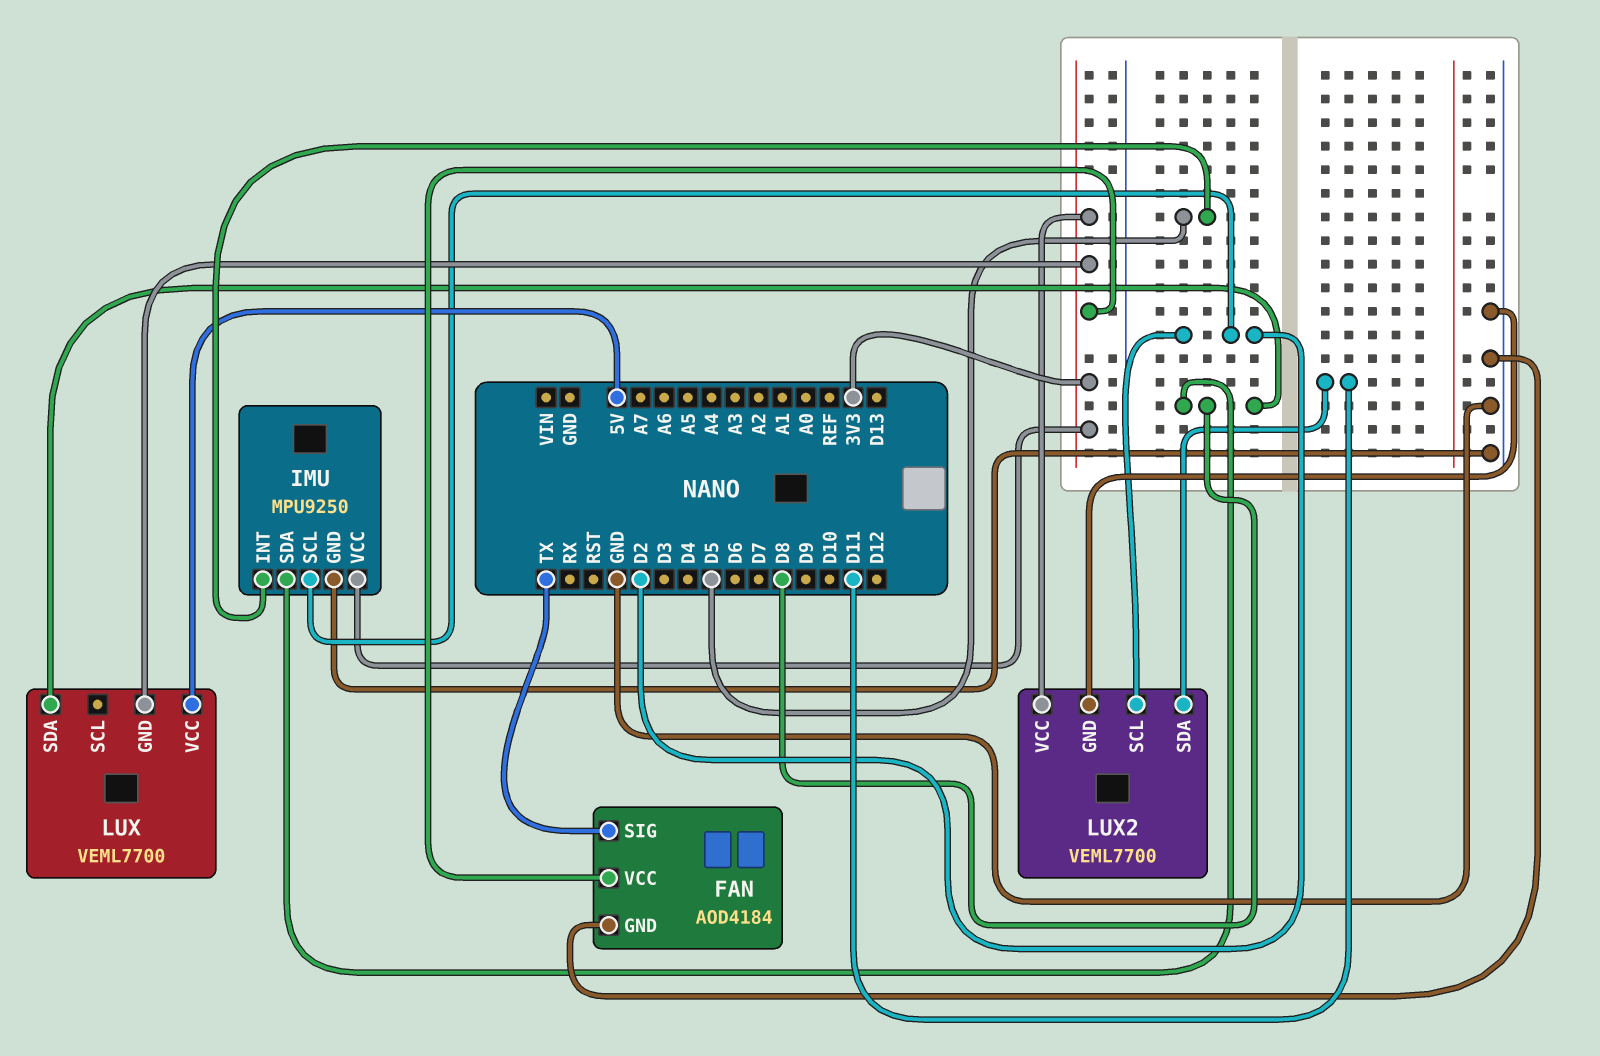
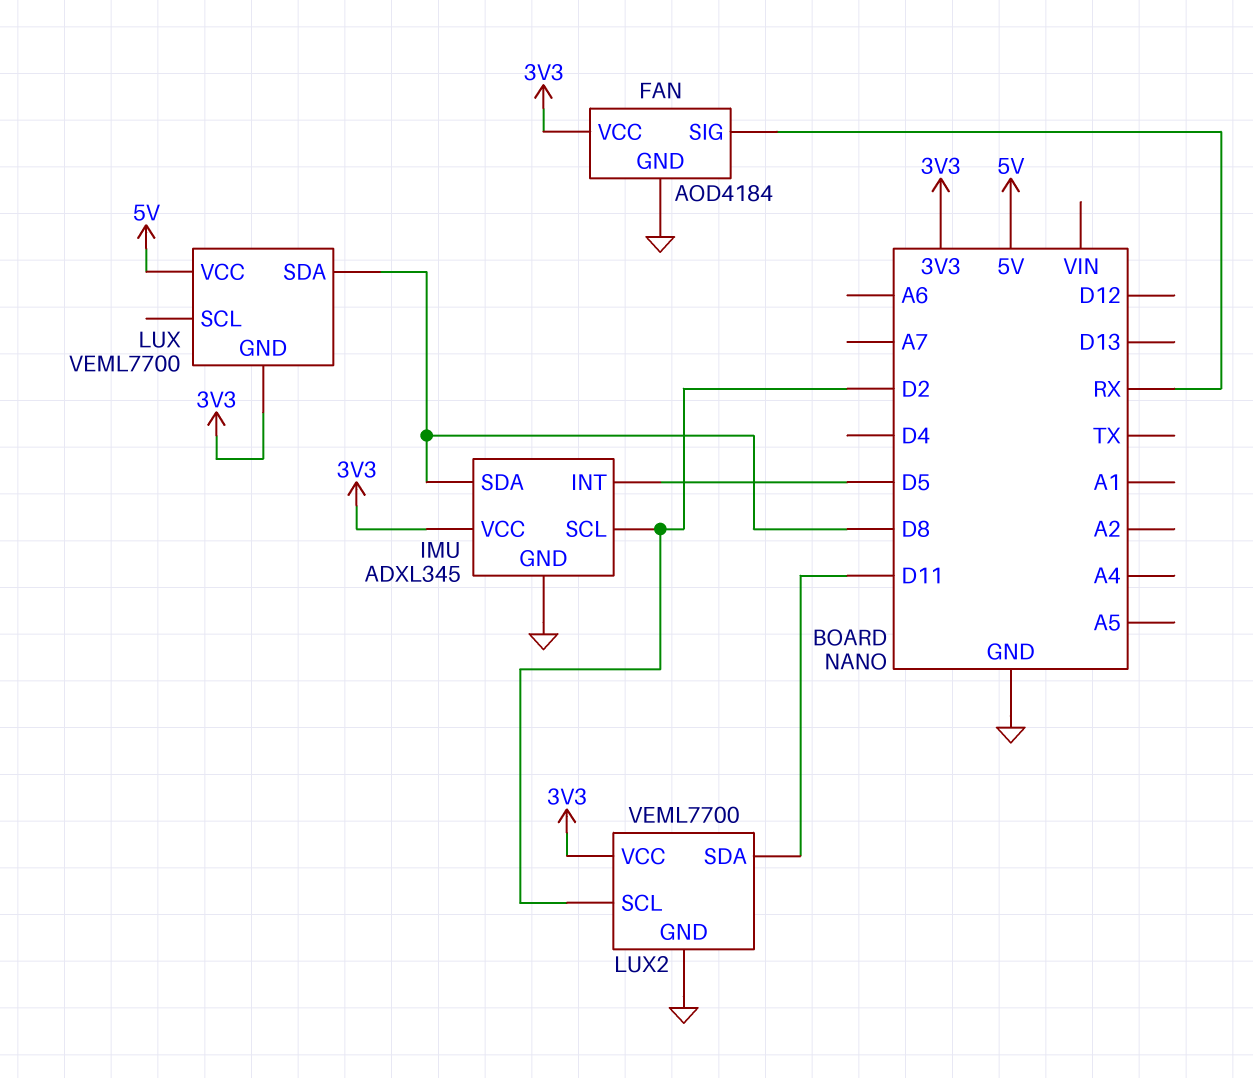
FAN pin SIG: TX -> RX
IMU: MPU9250 -> ADXL345

